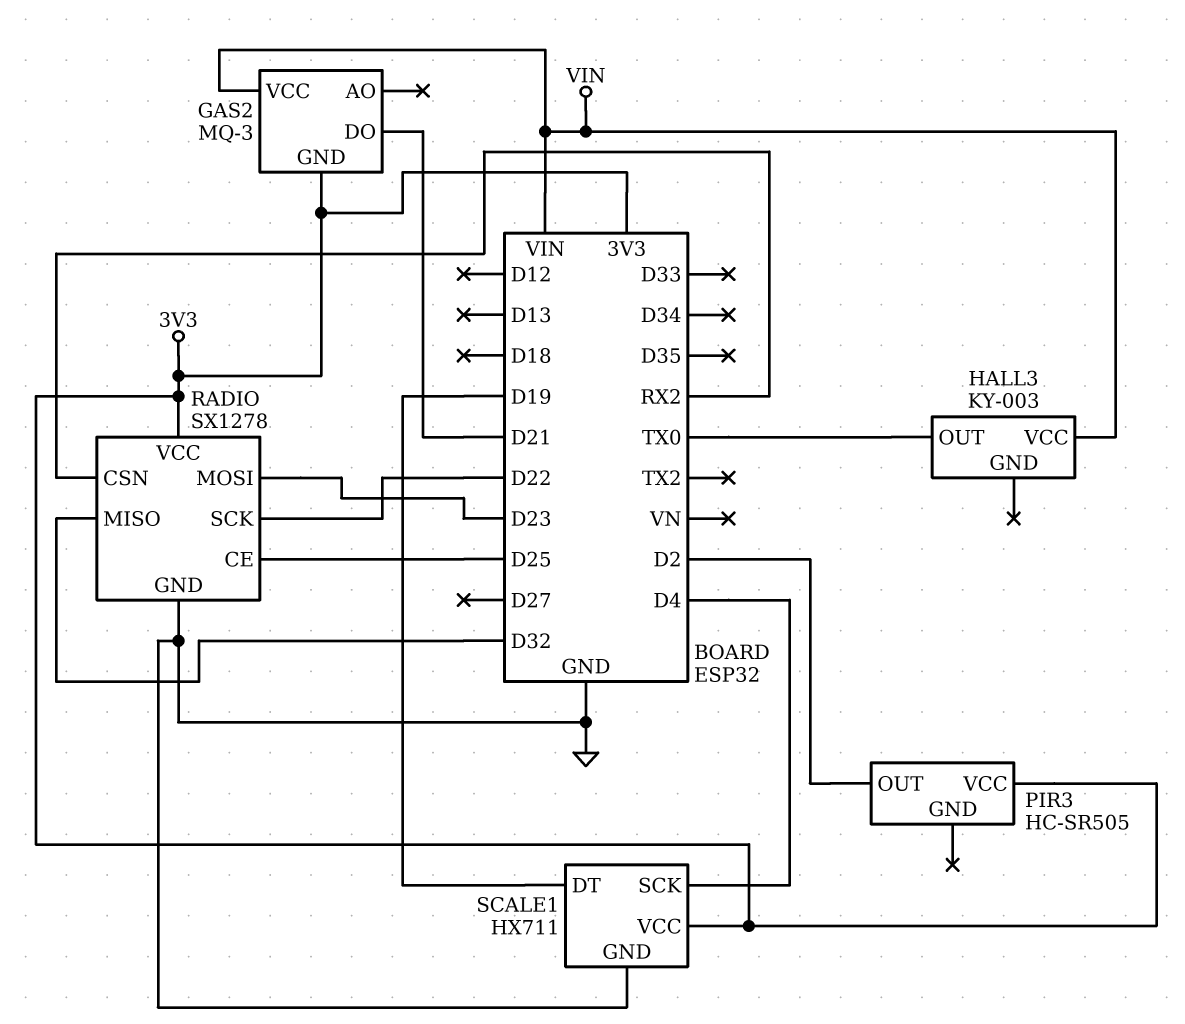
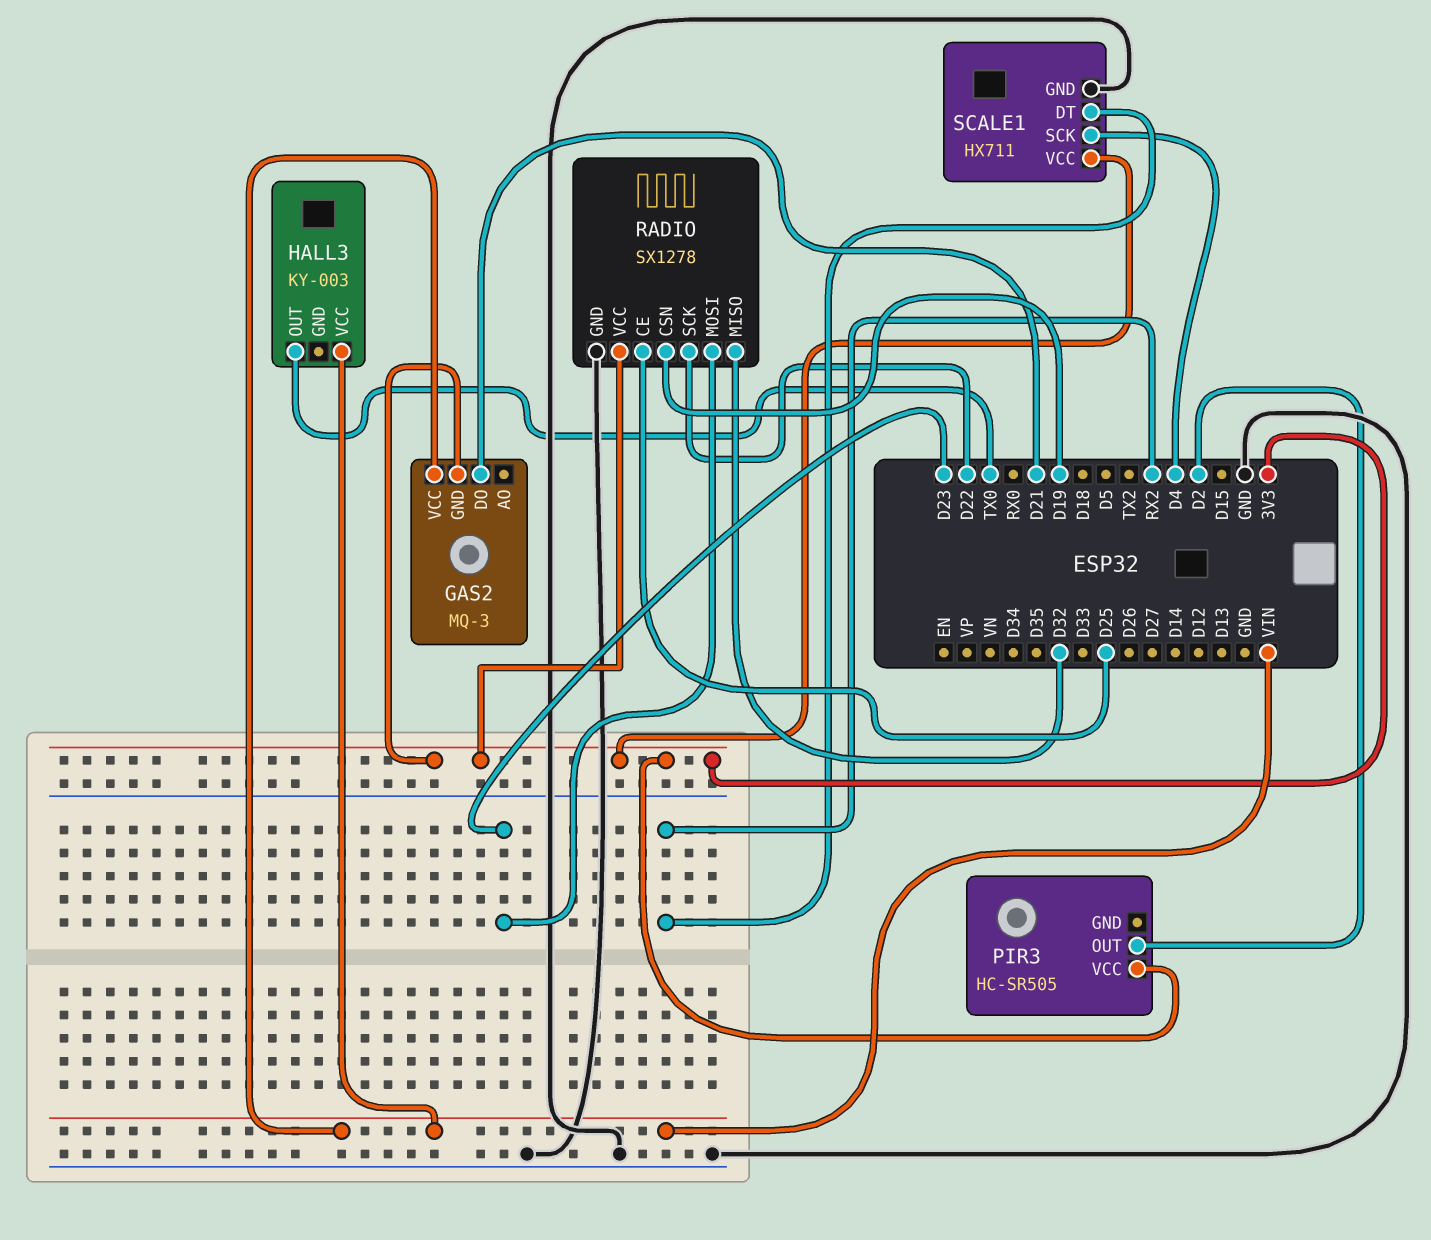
RADIO pin CSN: RX2 -> D19
SCALE1 pin DT: D19 -> RX2

